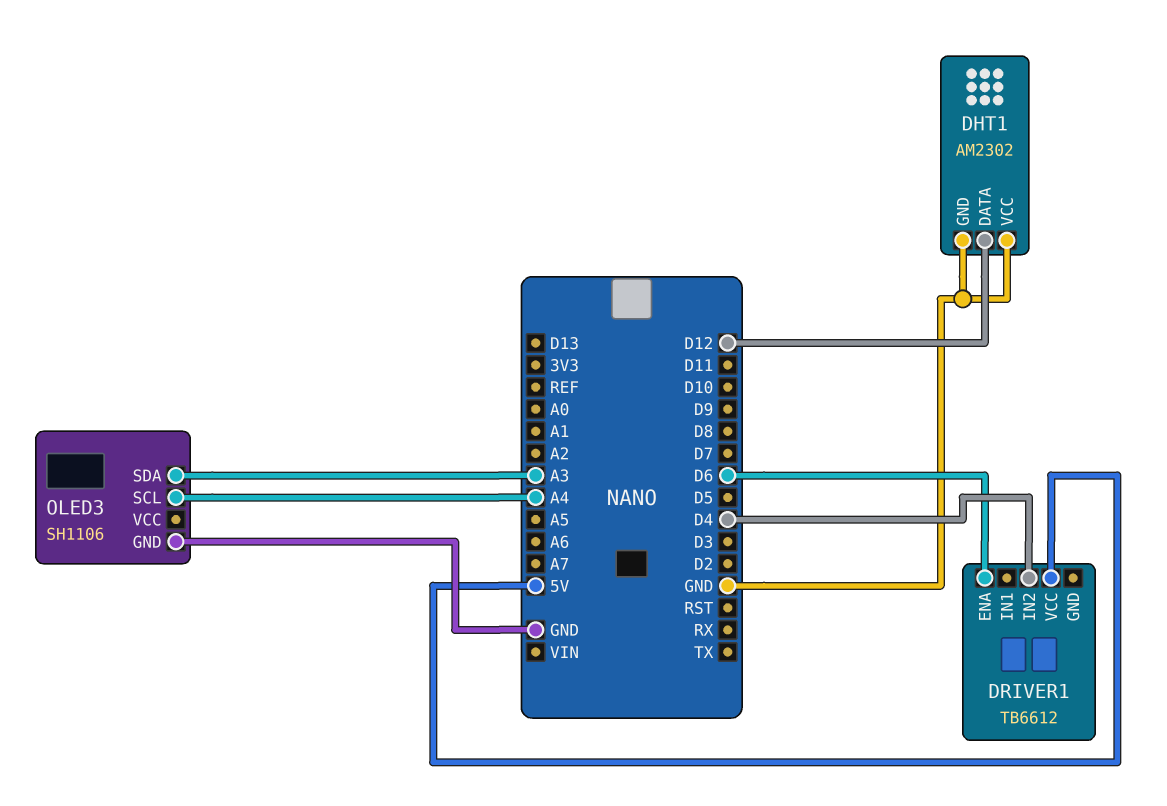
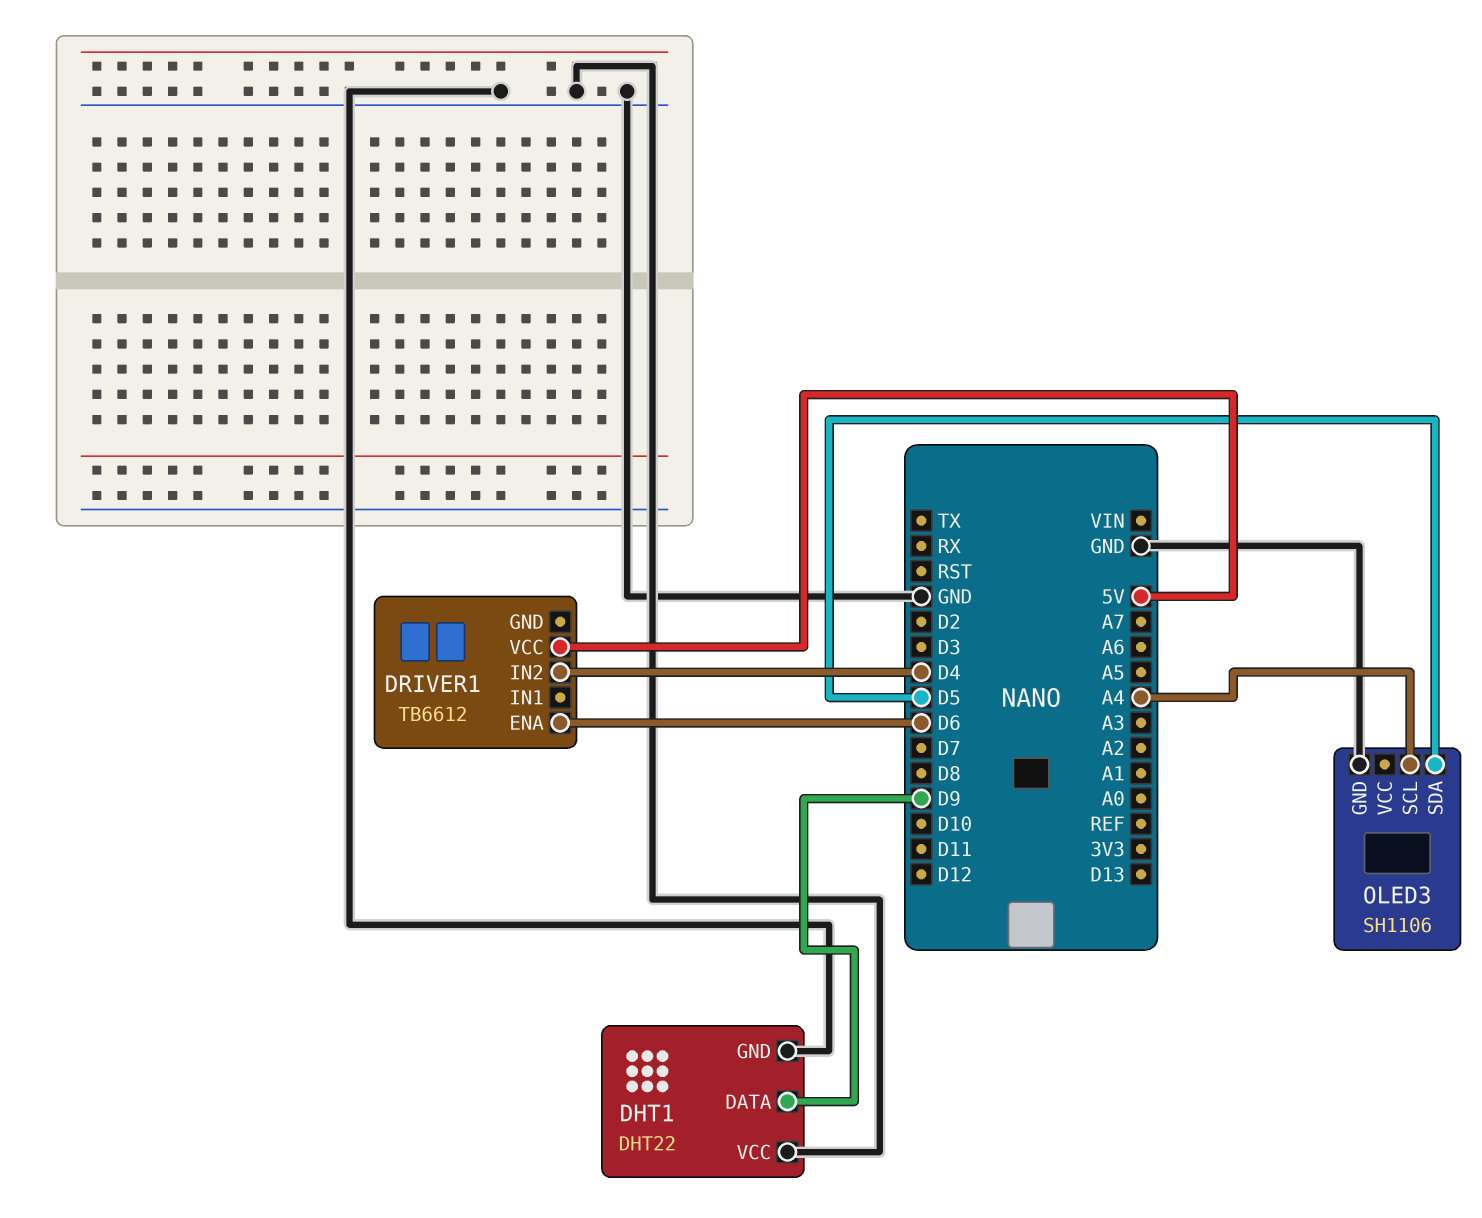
DHT1: AM2302 -> DHT22
DHT1 pin DATA: D12 -> D9
OLED3 pin SDA: A3 -> D5

